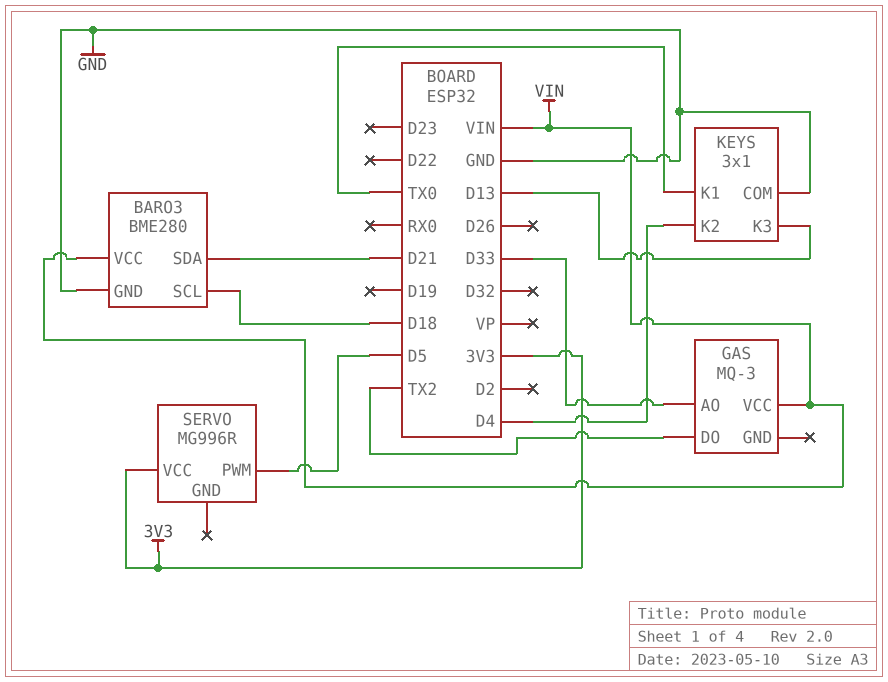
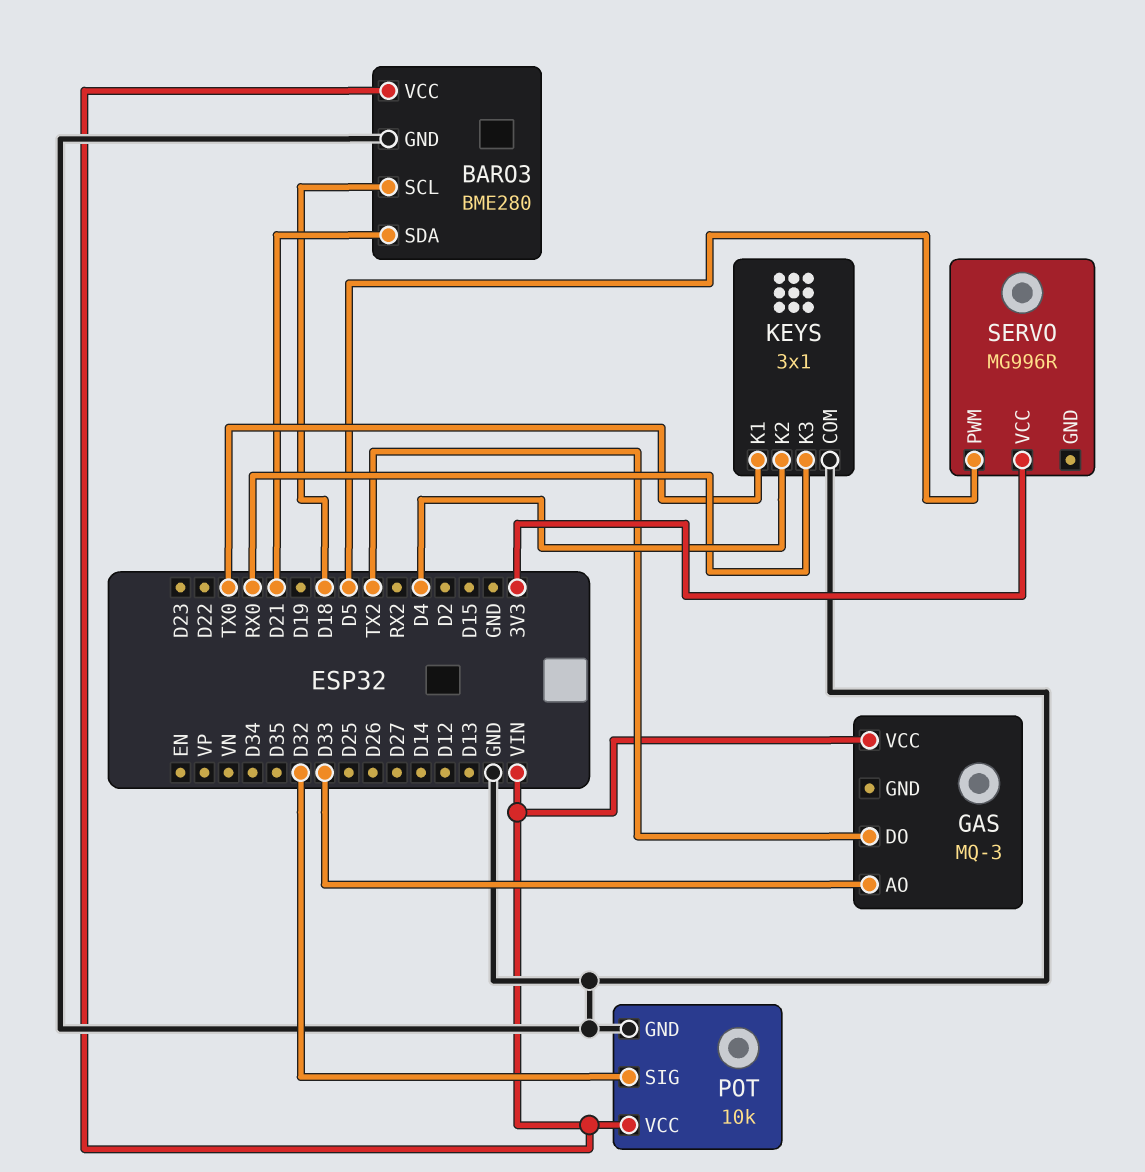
KEYS pin K3: D13 -> RX0
POT: none -> 10k
POT pin GND: none -> GND
POT pin SIG: none -> D32
POT pin VCC: none -> VIN

